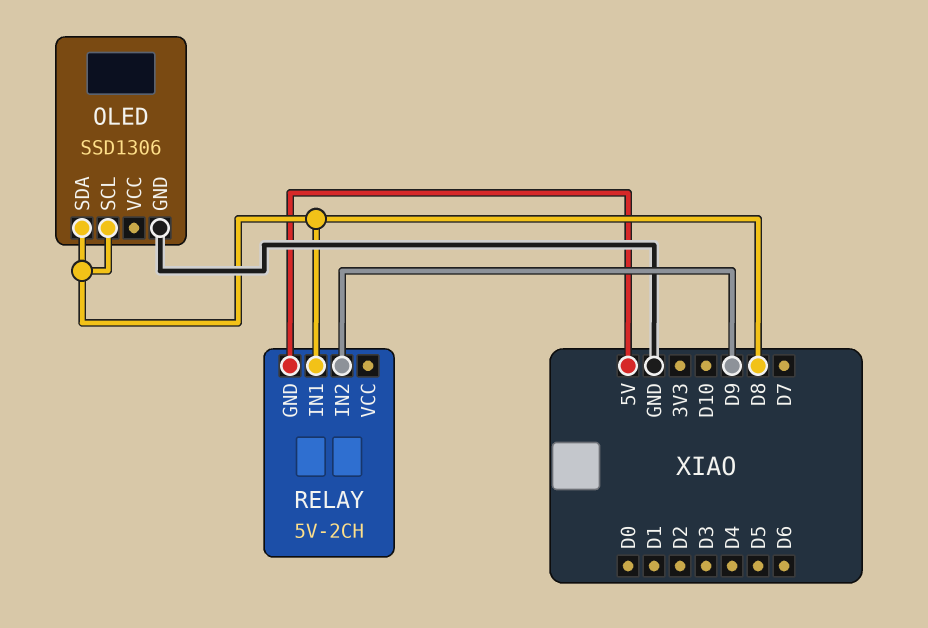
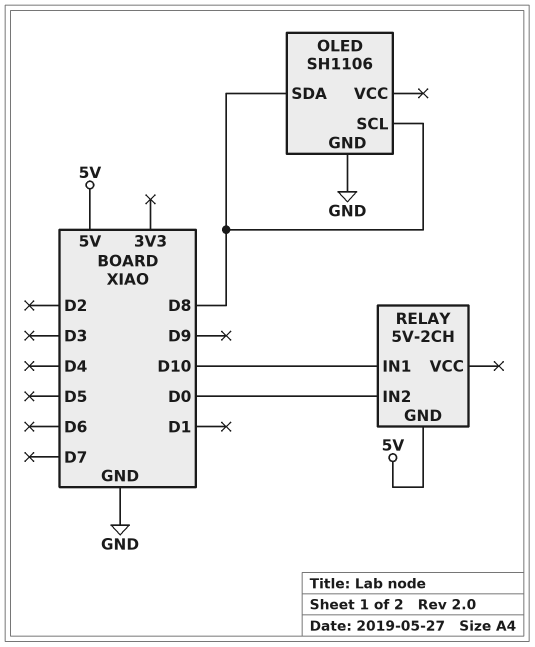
OLED: SSD1306 -> SH1106
RELAY pin IN1: D8 -> D10
RELAY pin IN2: D9 -> D0

